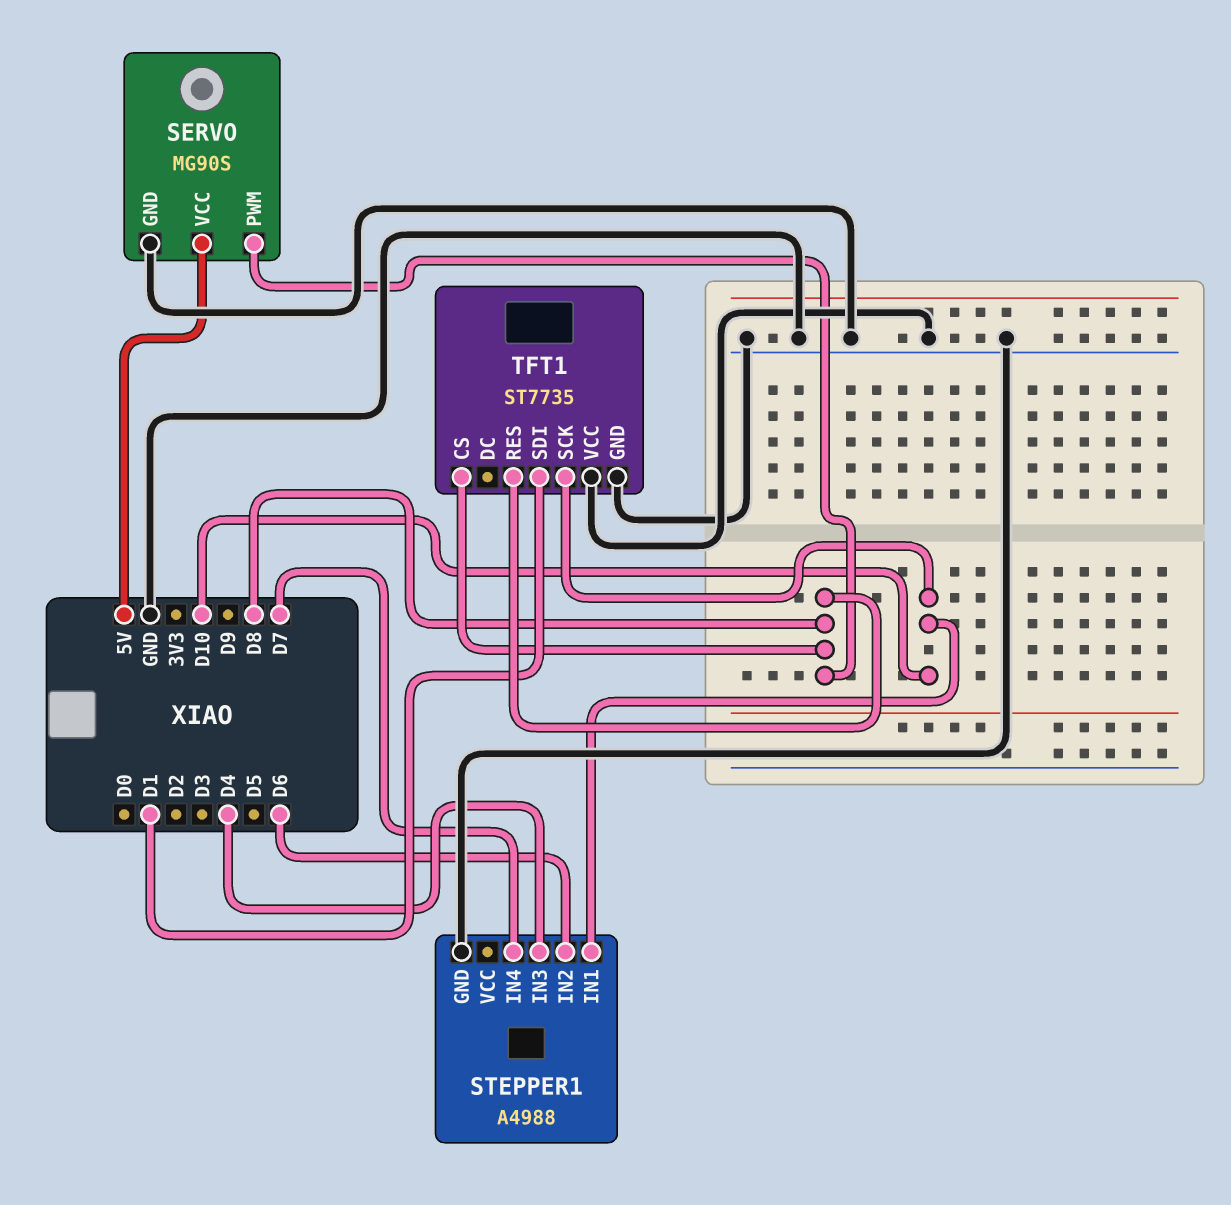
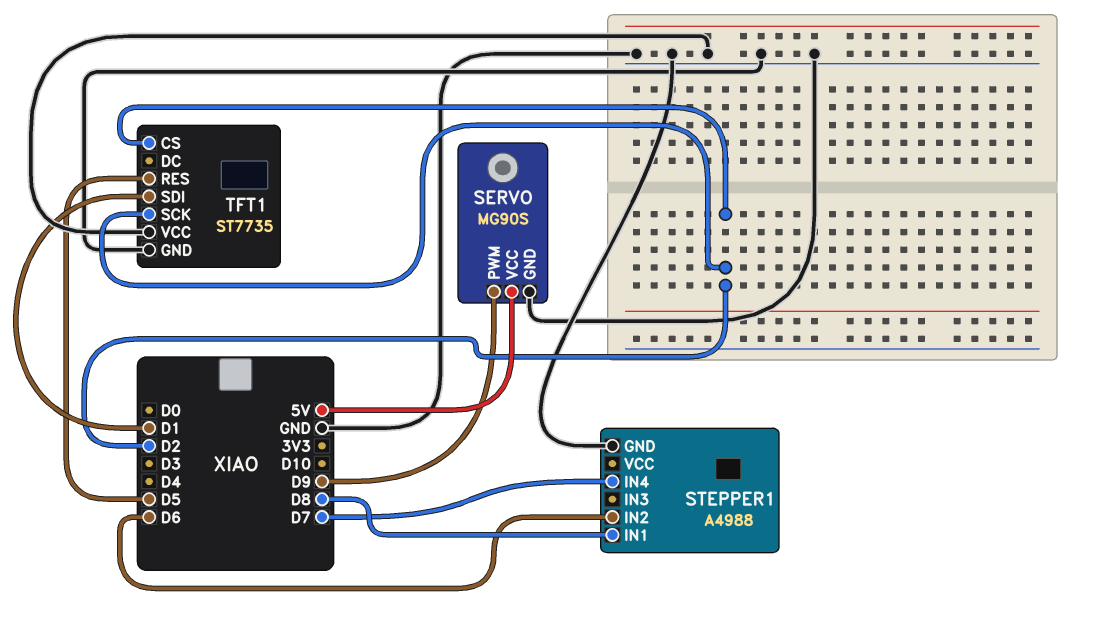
SERVO pin PWM: D8 -> D9
STEPPER1 pin IN1: D10 -> D8
STEPPER1 pin IN3: D4 -> none
TFT1 pin CS: D8 -> D2
TFT1 pin RES: D8 -> D5
TFT1 pin SCK: D10 -> D2

